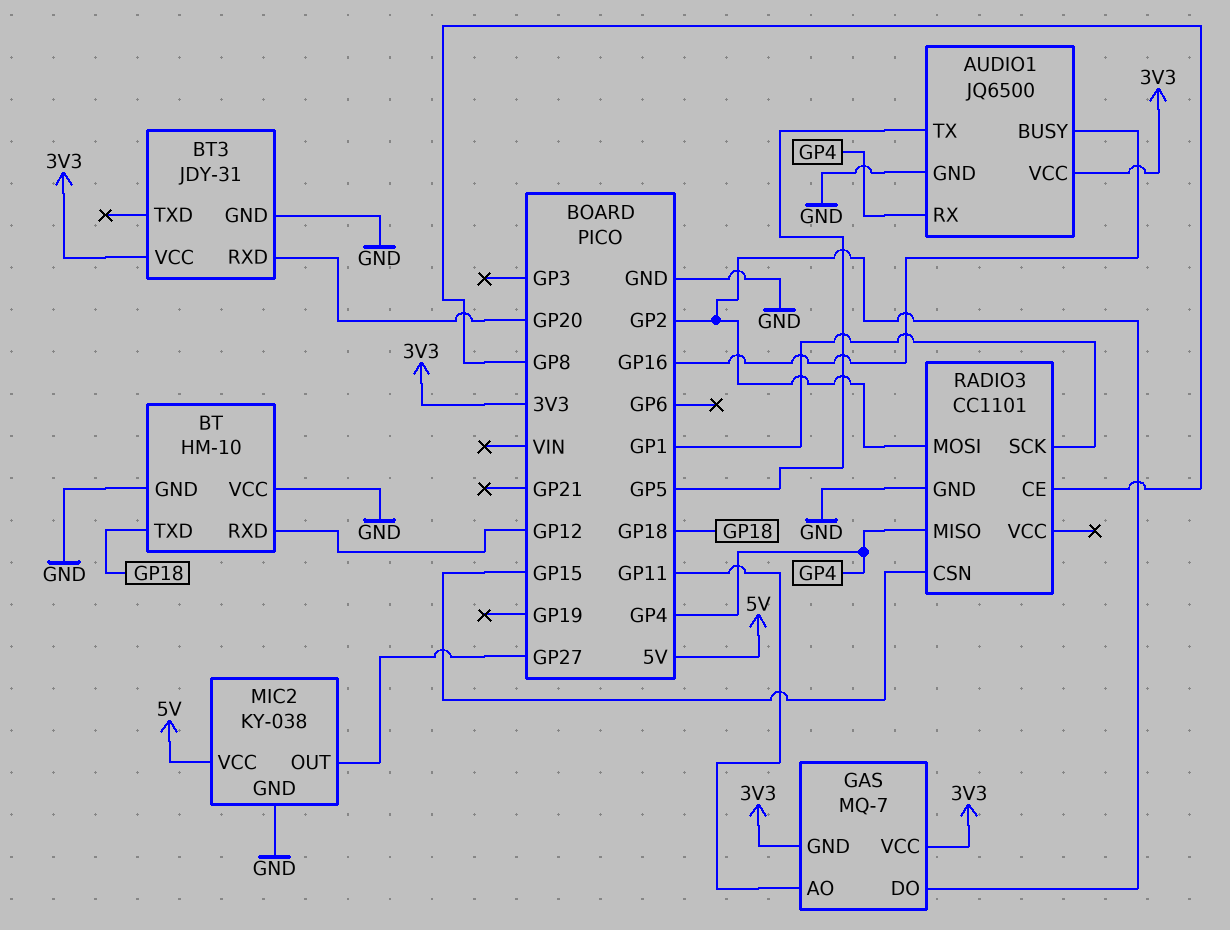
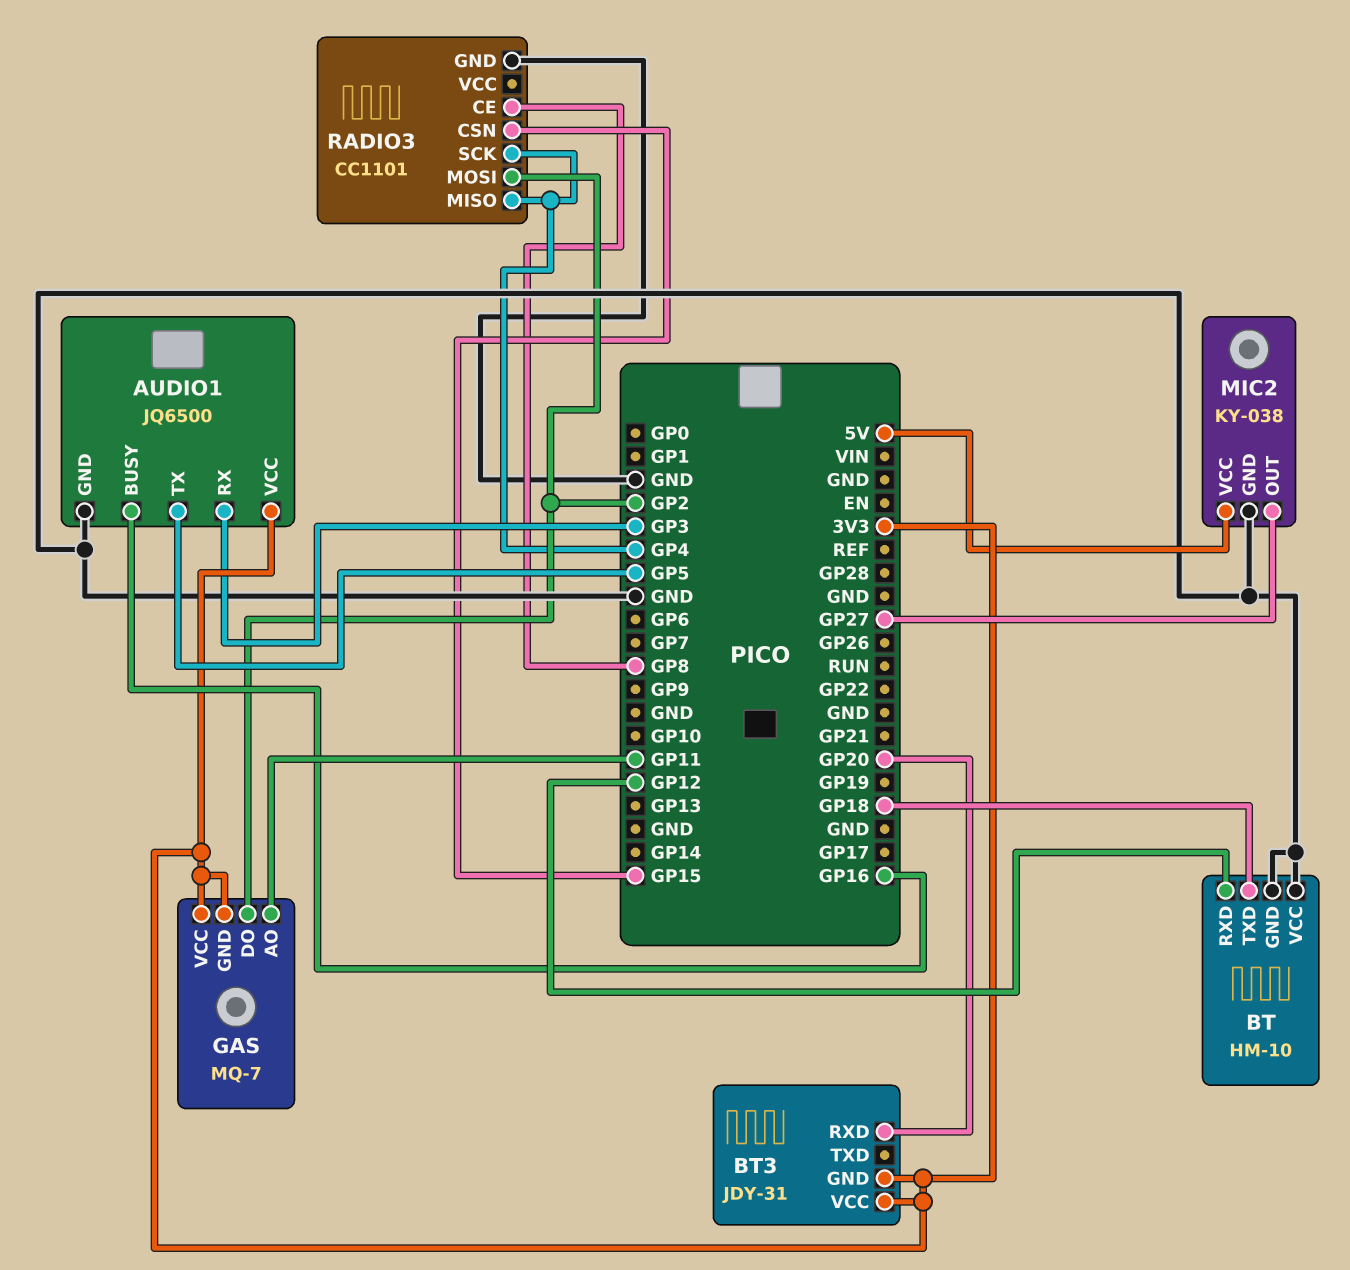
AUDIO1 pin RX: GP4 -> GP3
BT3 pin GND: GND -> 3V3
RADIO3 pin SCK: GP1 -> GP4

